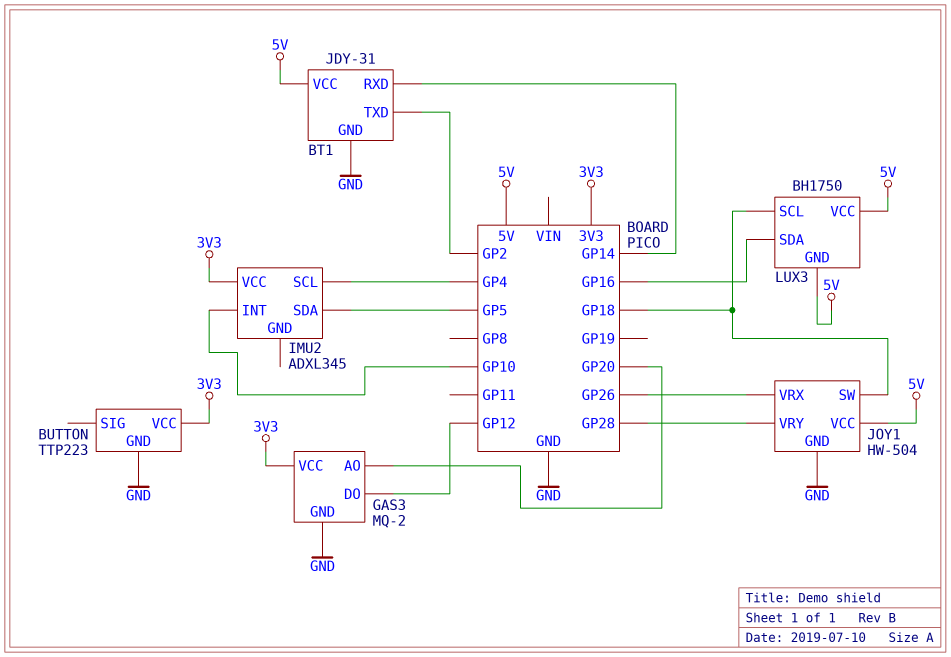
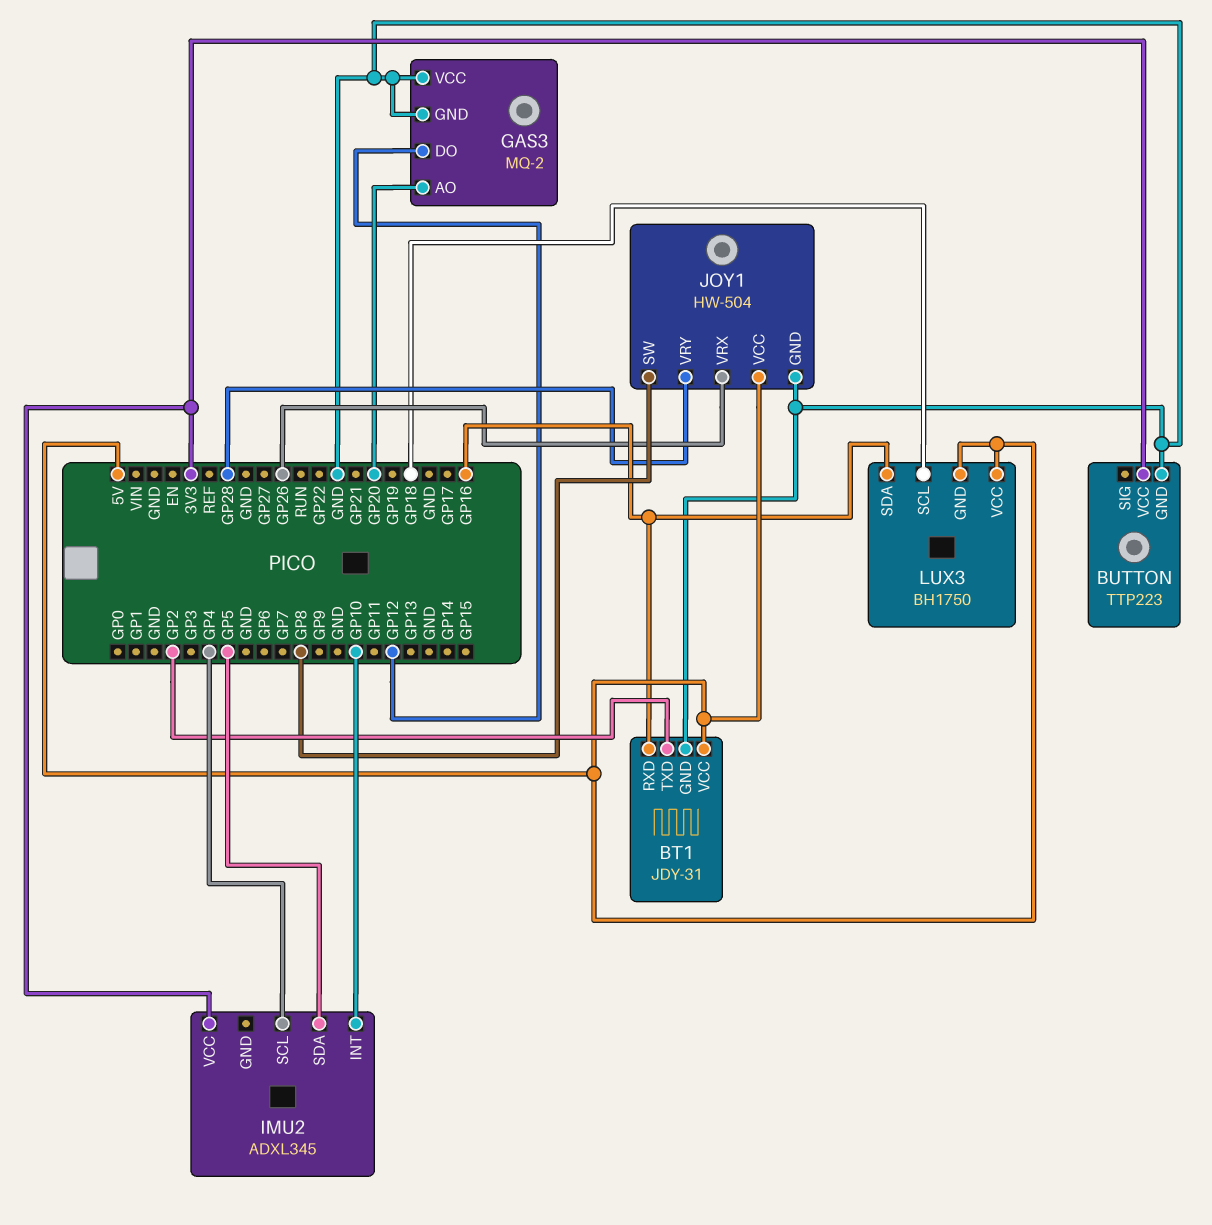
BT1 pin RXD: GP14 -> GP16
GAS3 pin VCC: 3V3 -> GND
JOY1 pin SW: GP18 -> GP8

